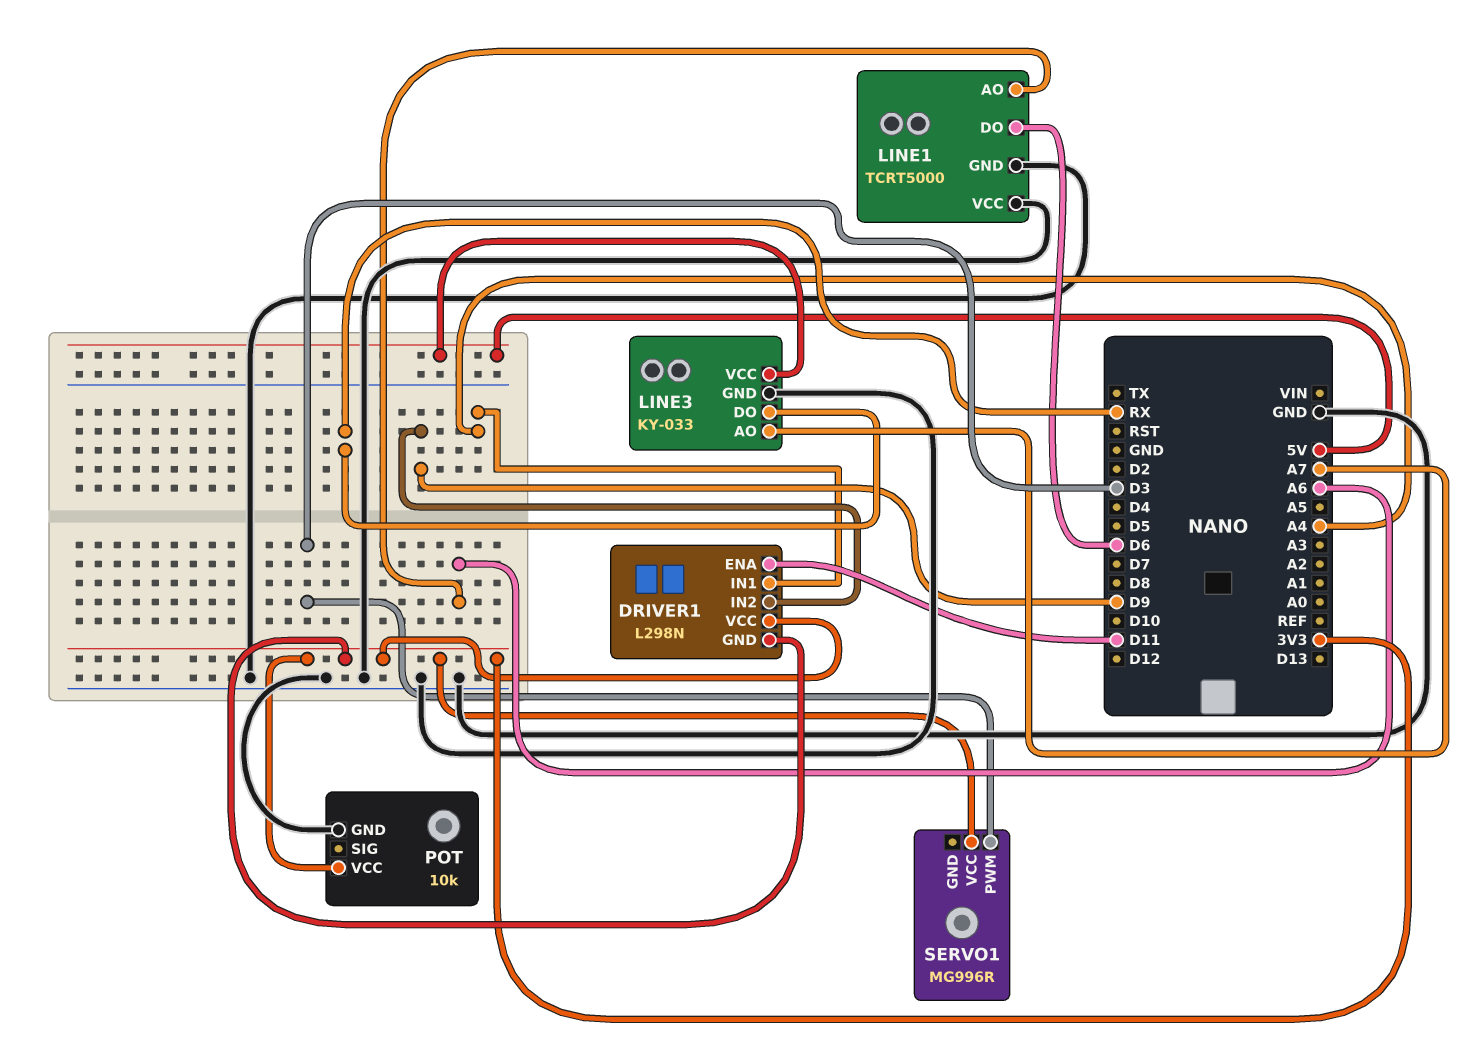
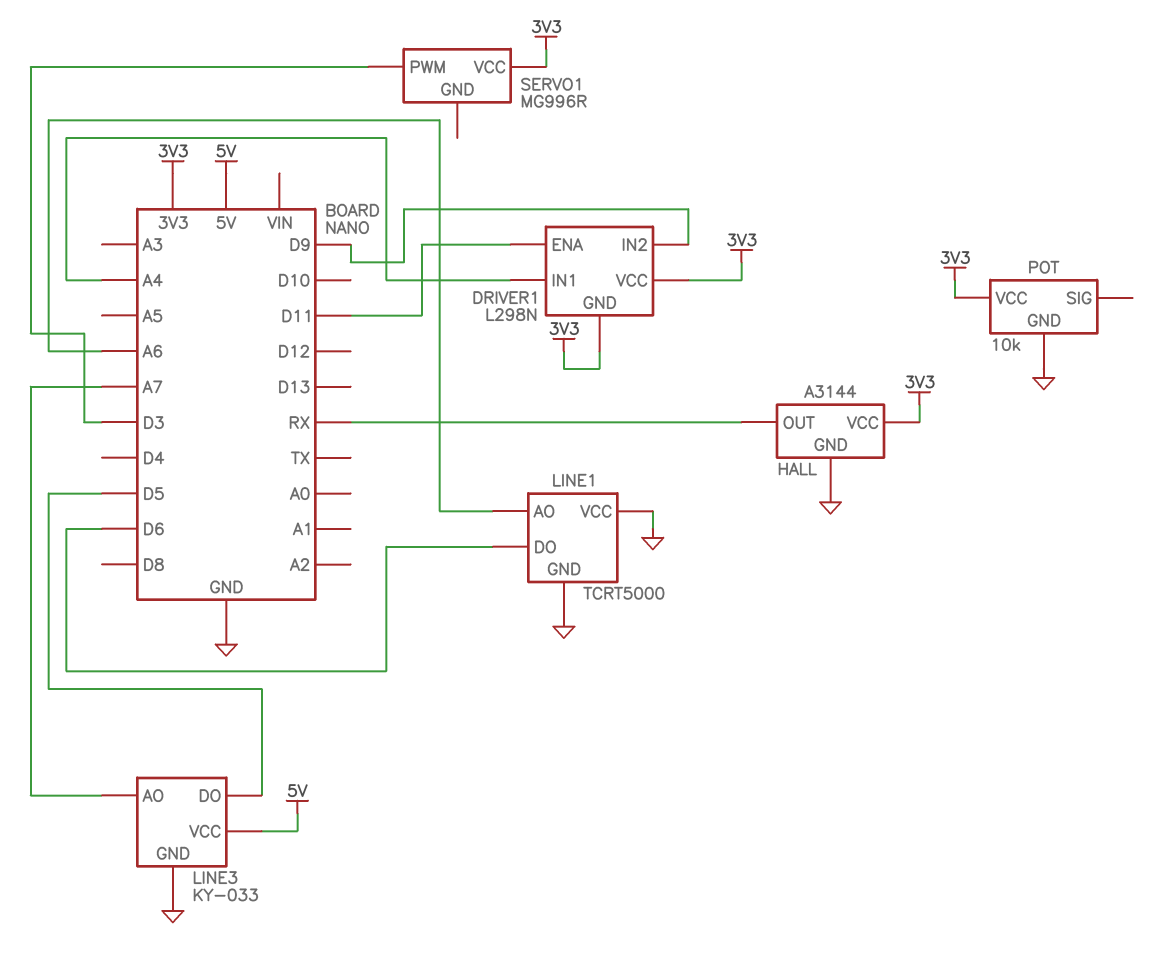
HALL: none -> A3144
HALL pin GND: none -> GND
HALL pin OUT: none -> RX
HALL pin VCC: none -> 3V3
LINE3 pin DO: RX -> D5

